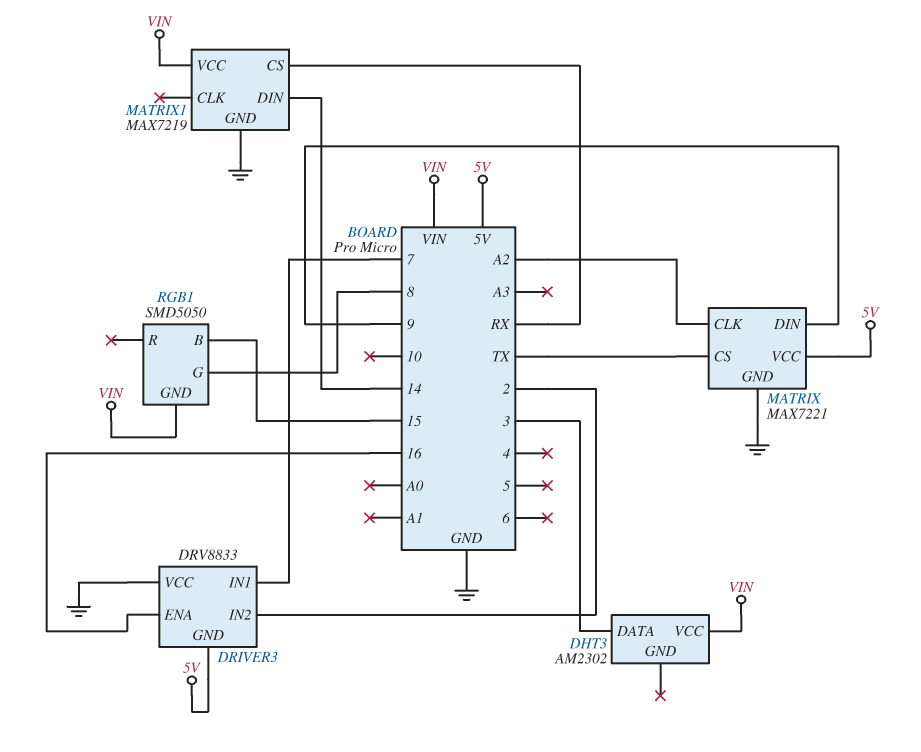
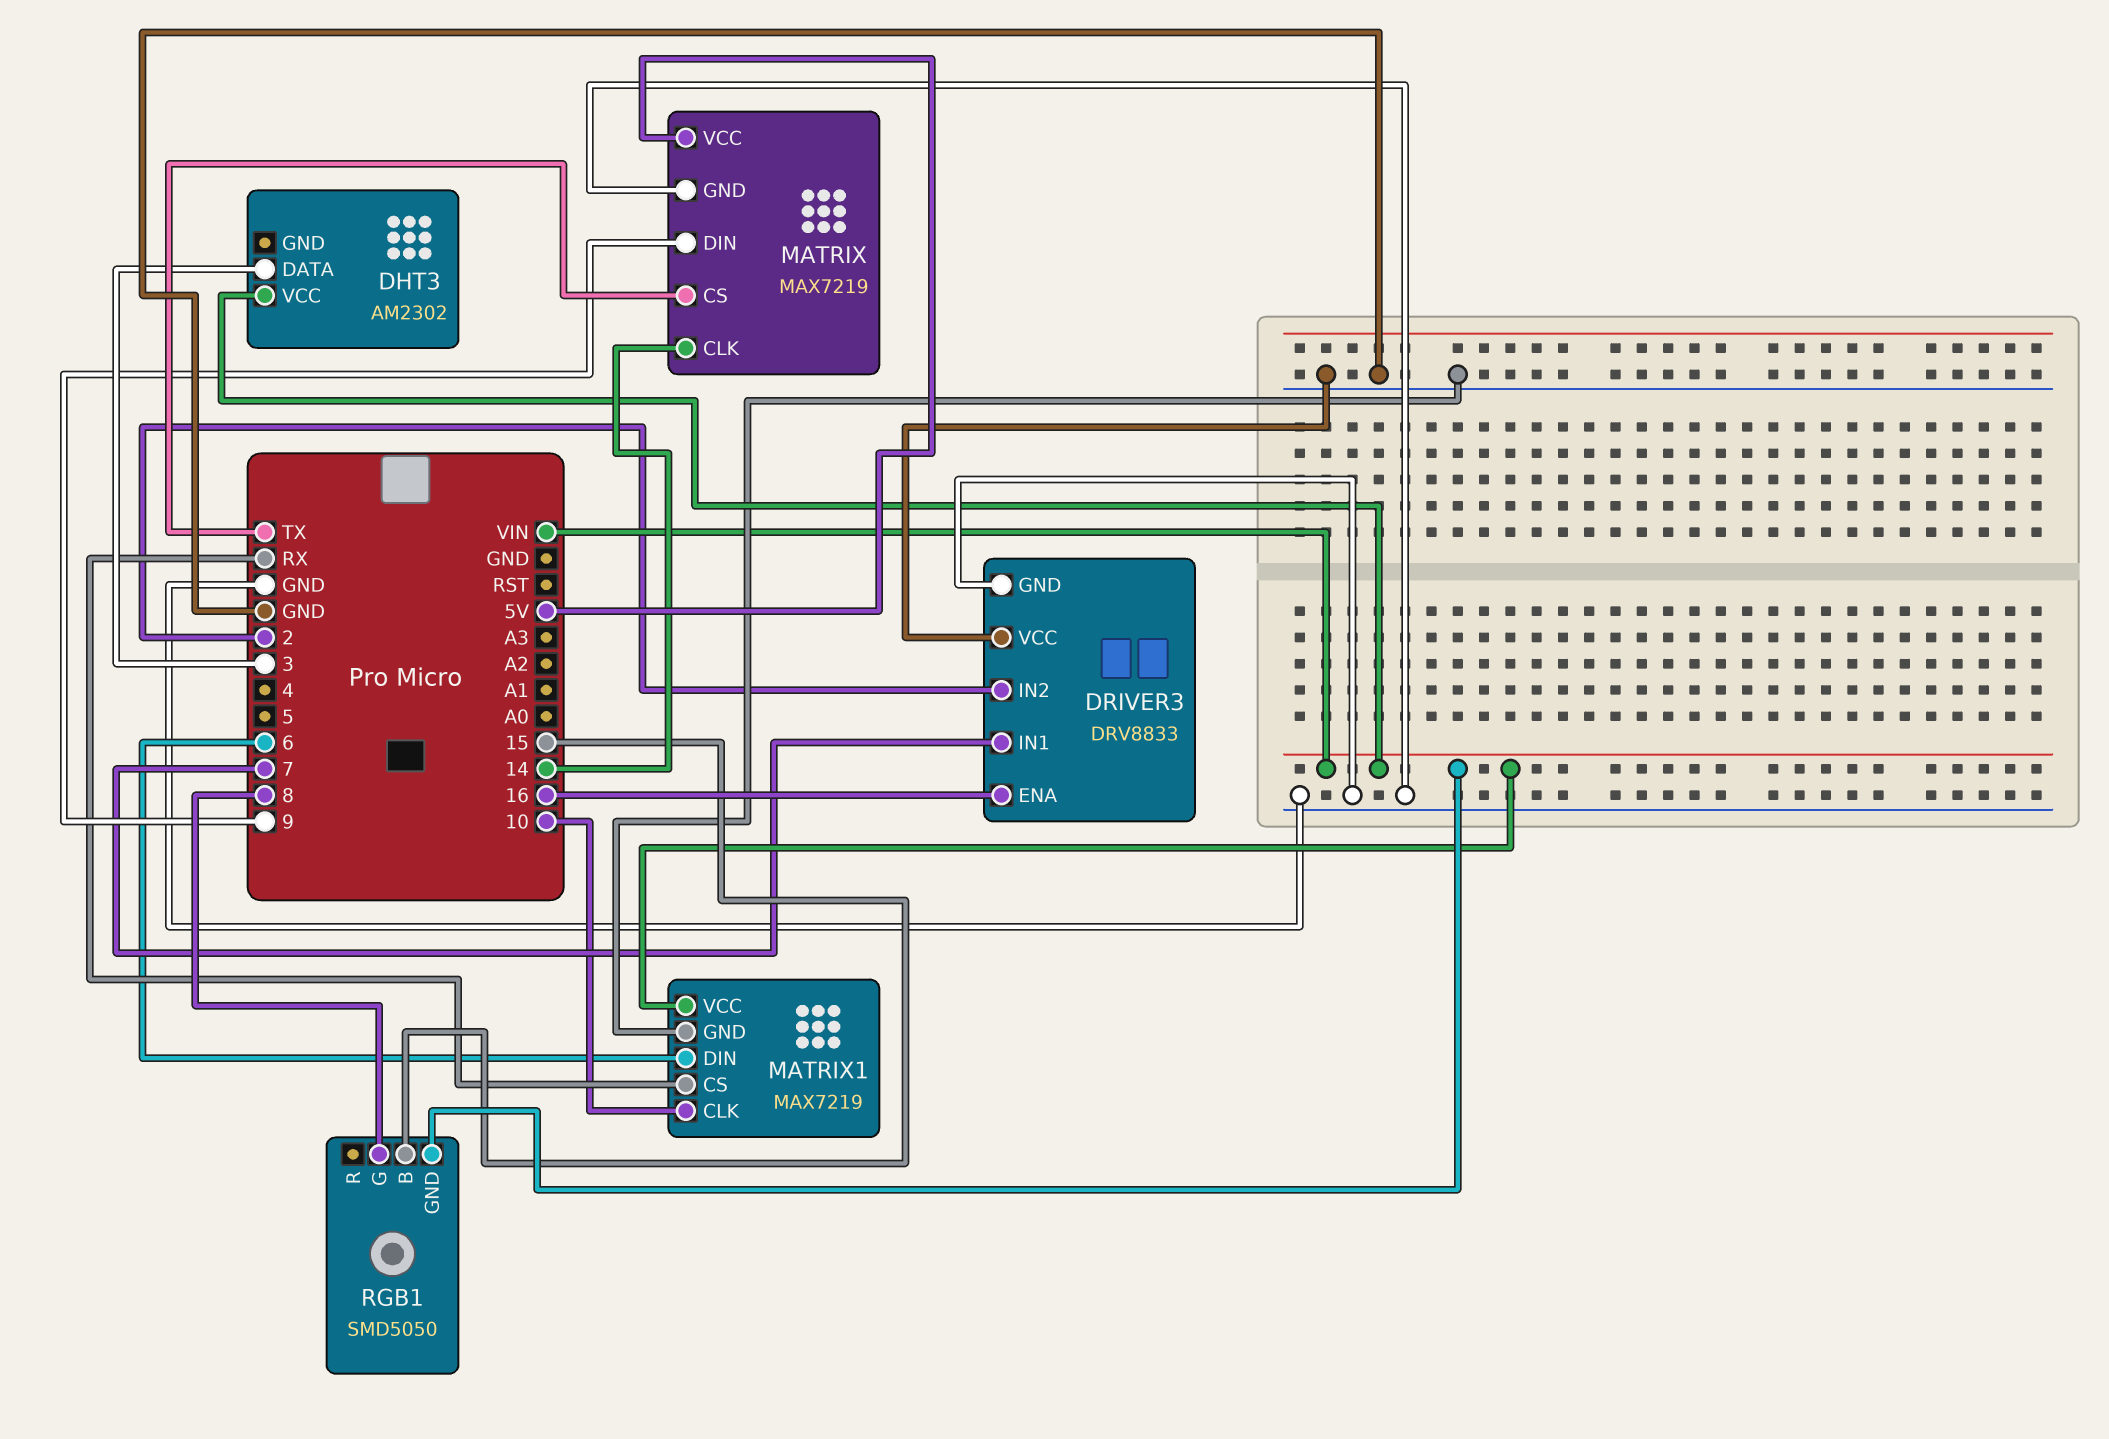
DRIVER3 pin GND: 5V -> GND
MATRIX: MAX7221 -> MAX7219
MATRIX pin CLK: A2 -> 14
MATRIX1 pin CLK: none -> 10
MATRIX1 pin DIN: 14 -> 6

